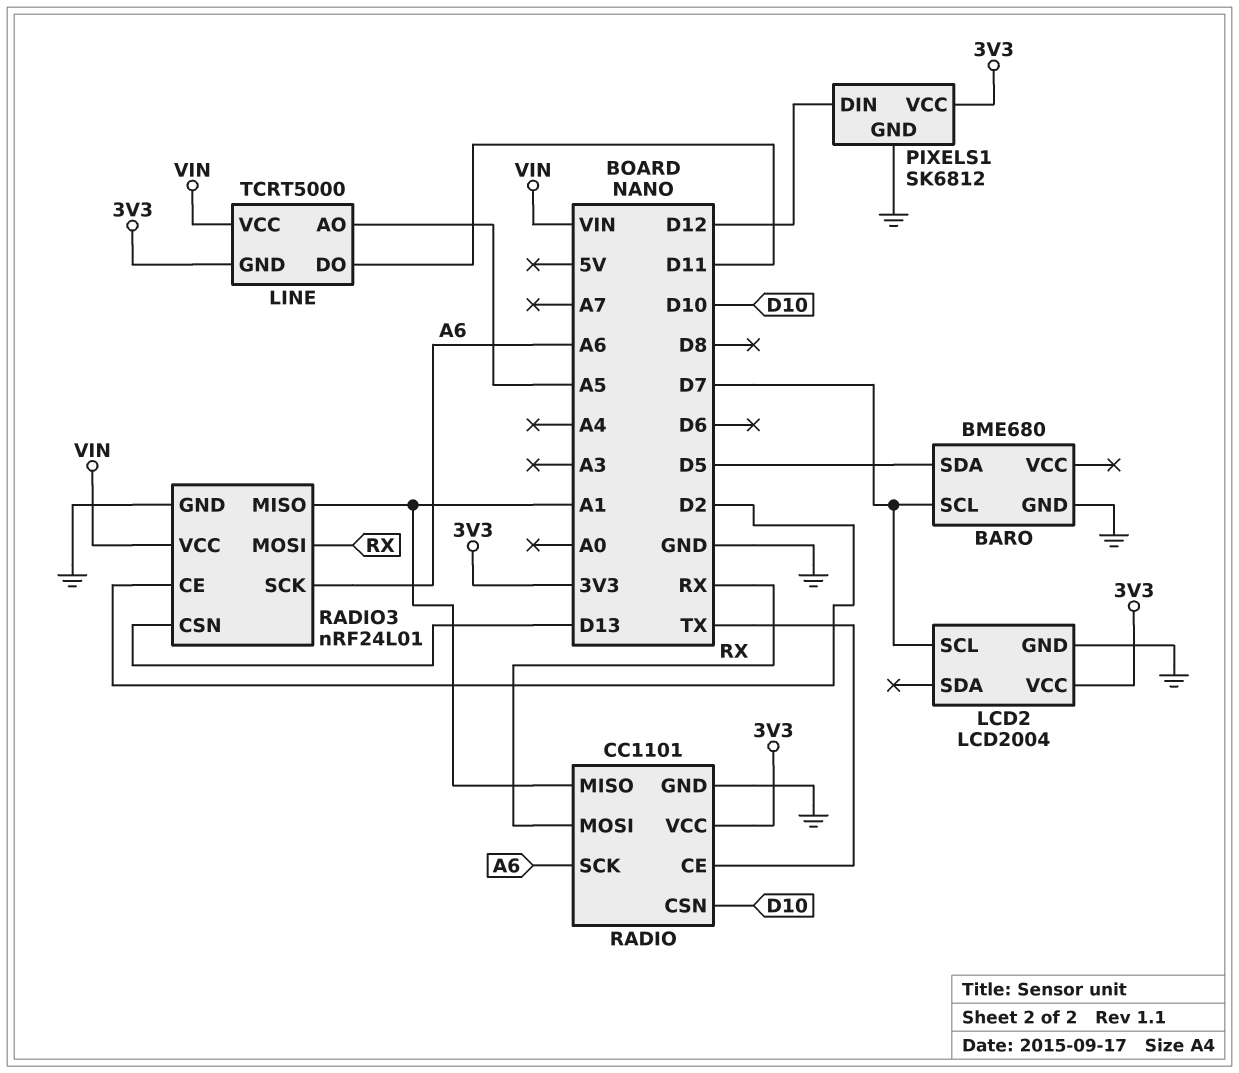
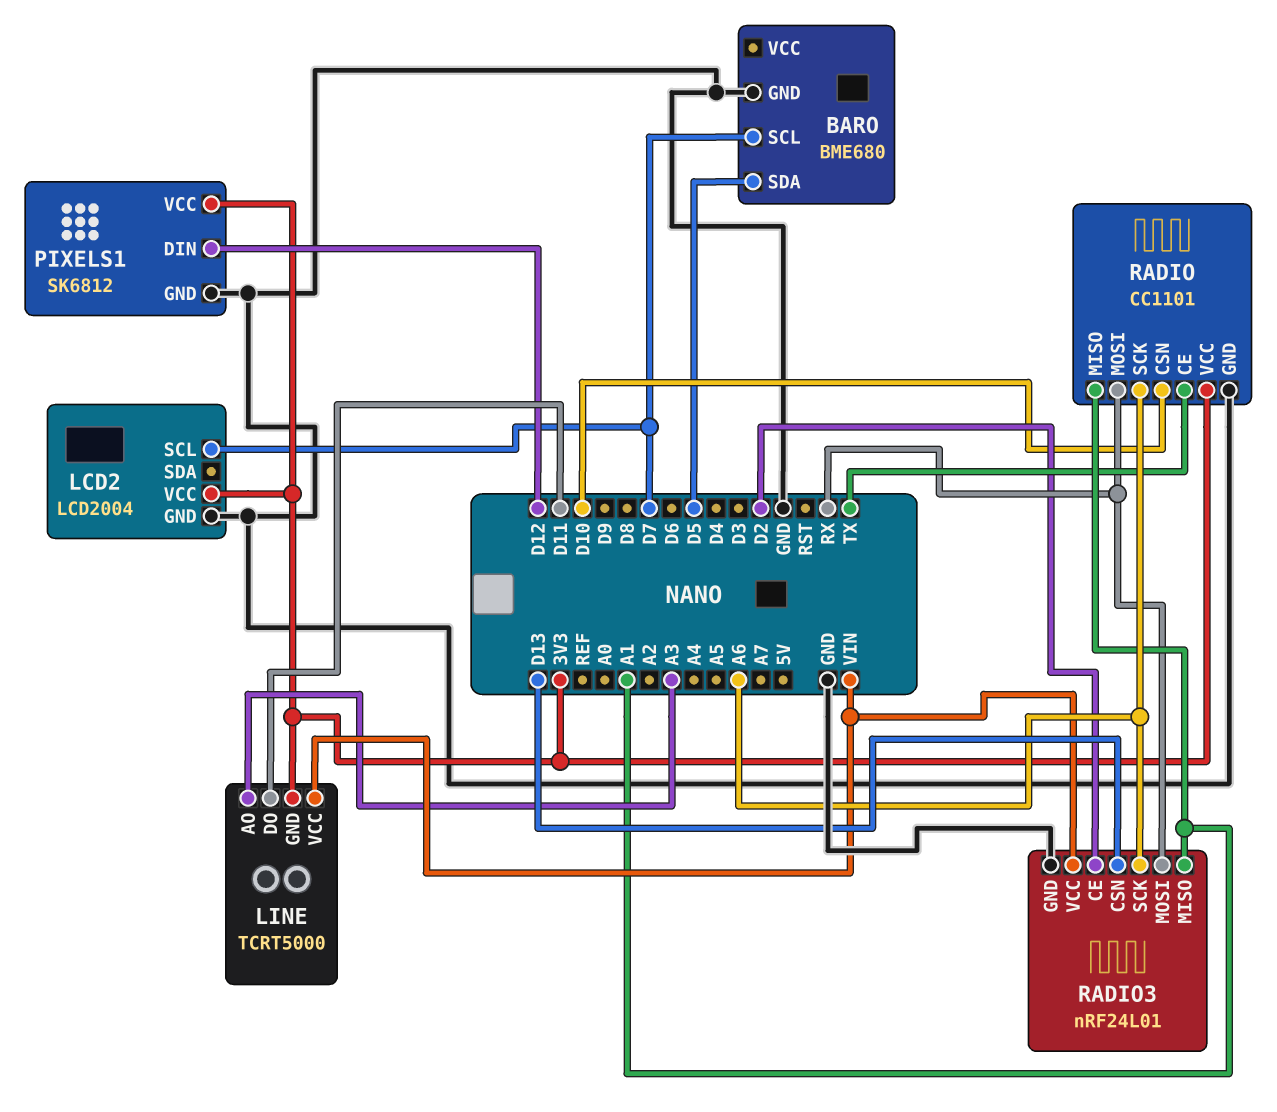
LINE pin AO: A5 -> A3

